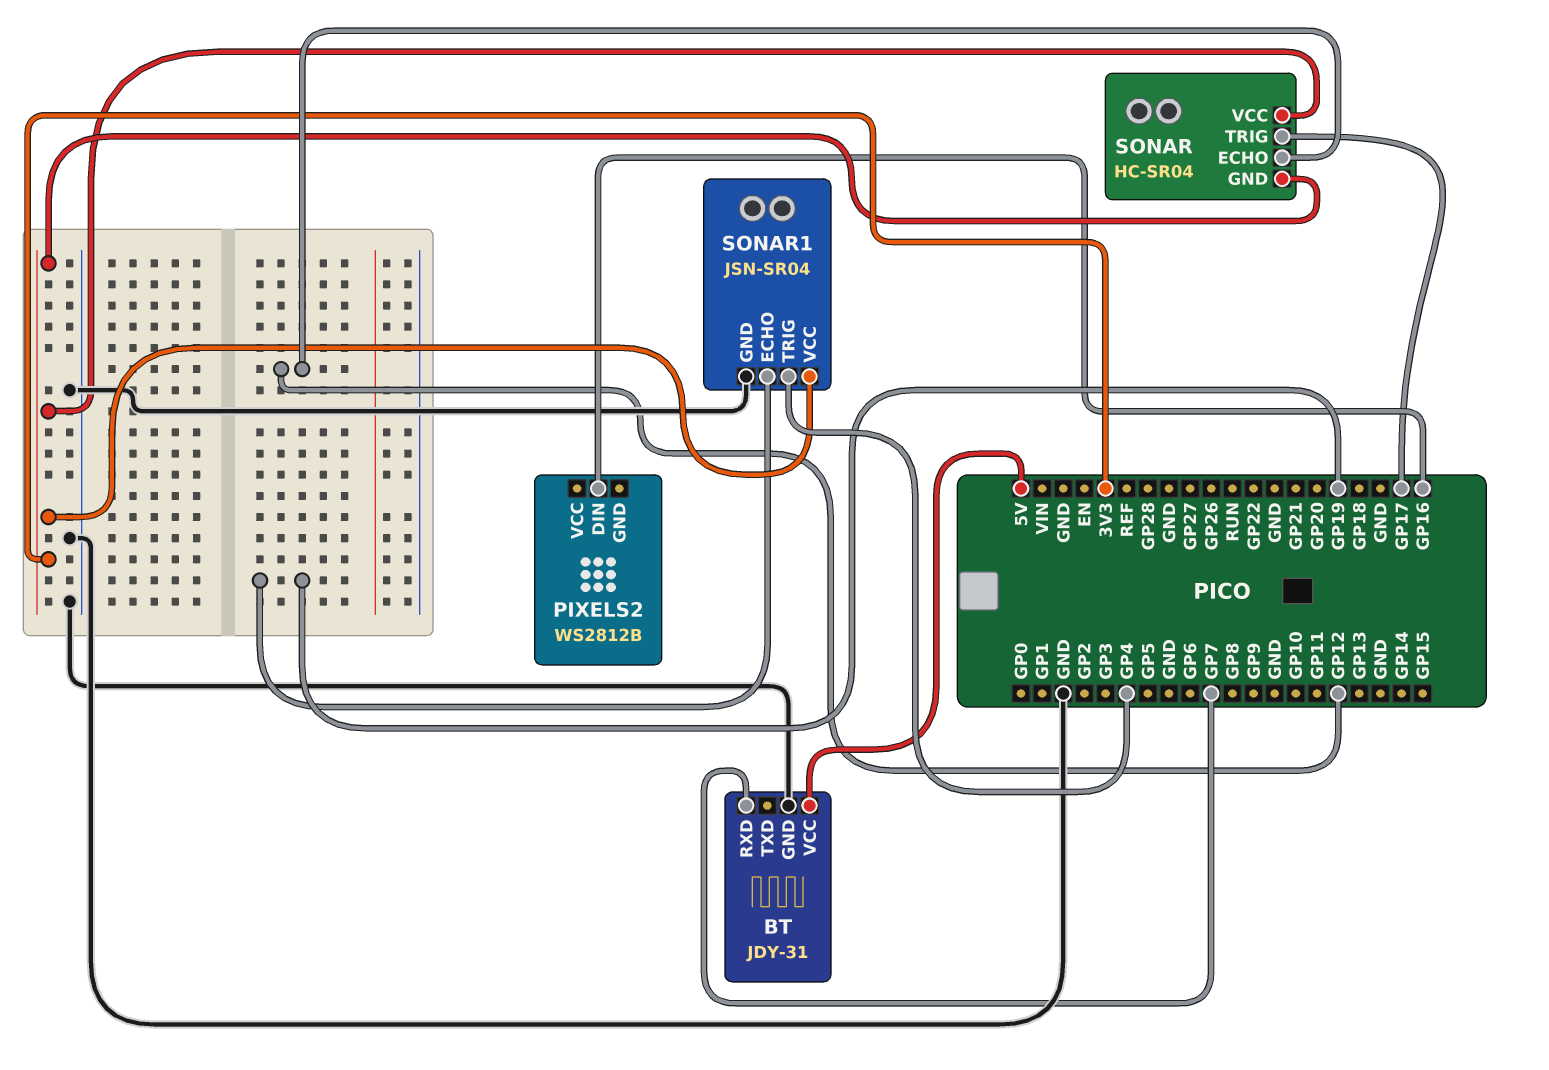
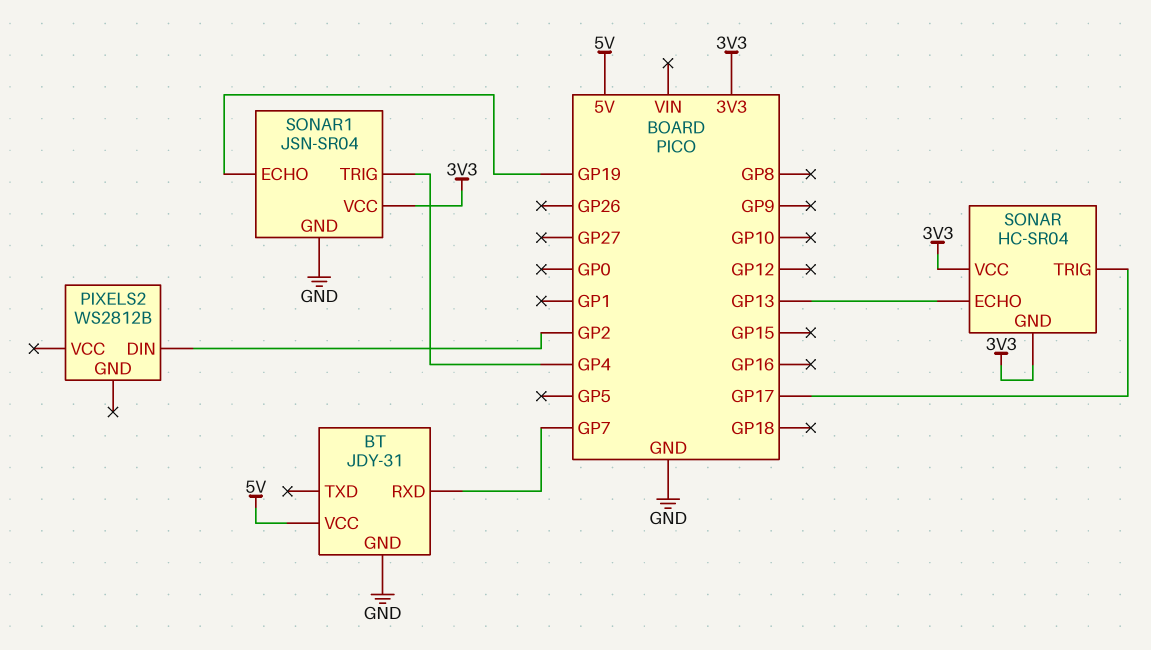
PIXELS2 pin DIN: GP16 -> GP2
SONAR pin ECHO: GP12 -> GP13

